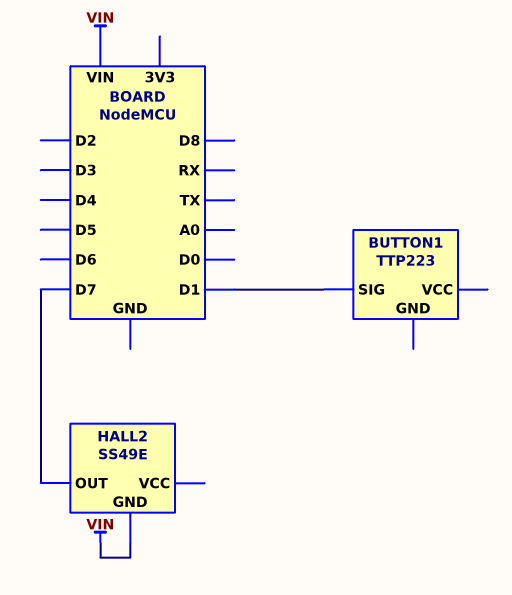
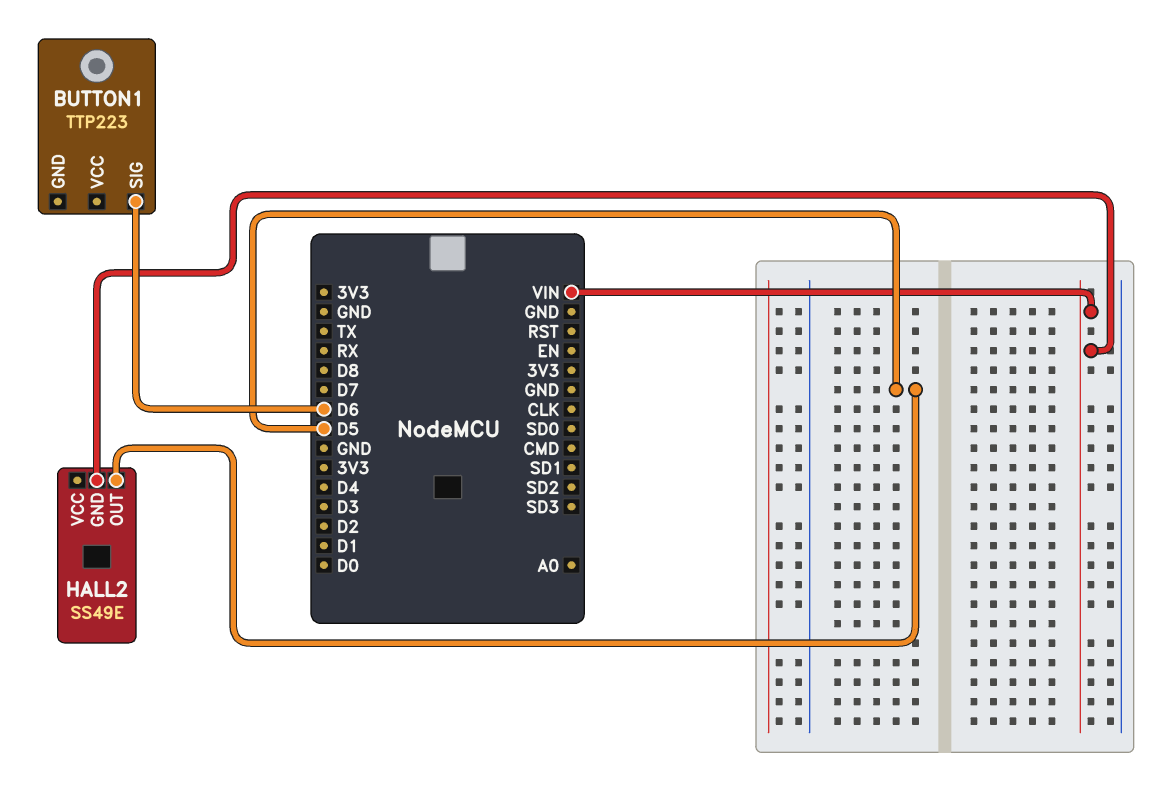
BUTTON1 pin SIG: D1 -> D6
HALL2 pin OUT: D7 -> D5

